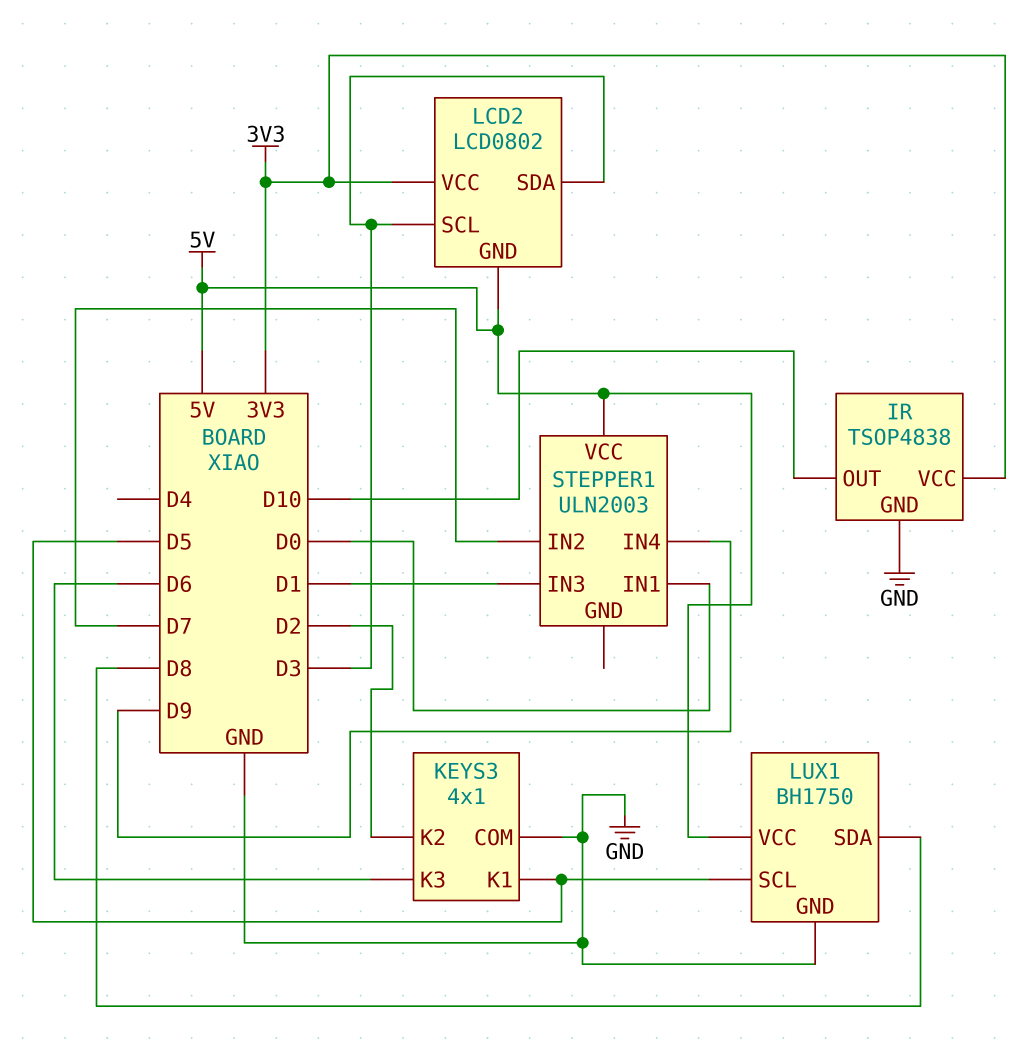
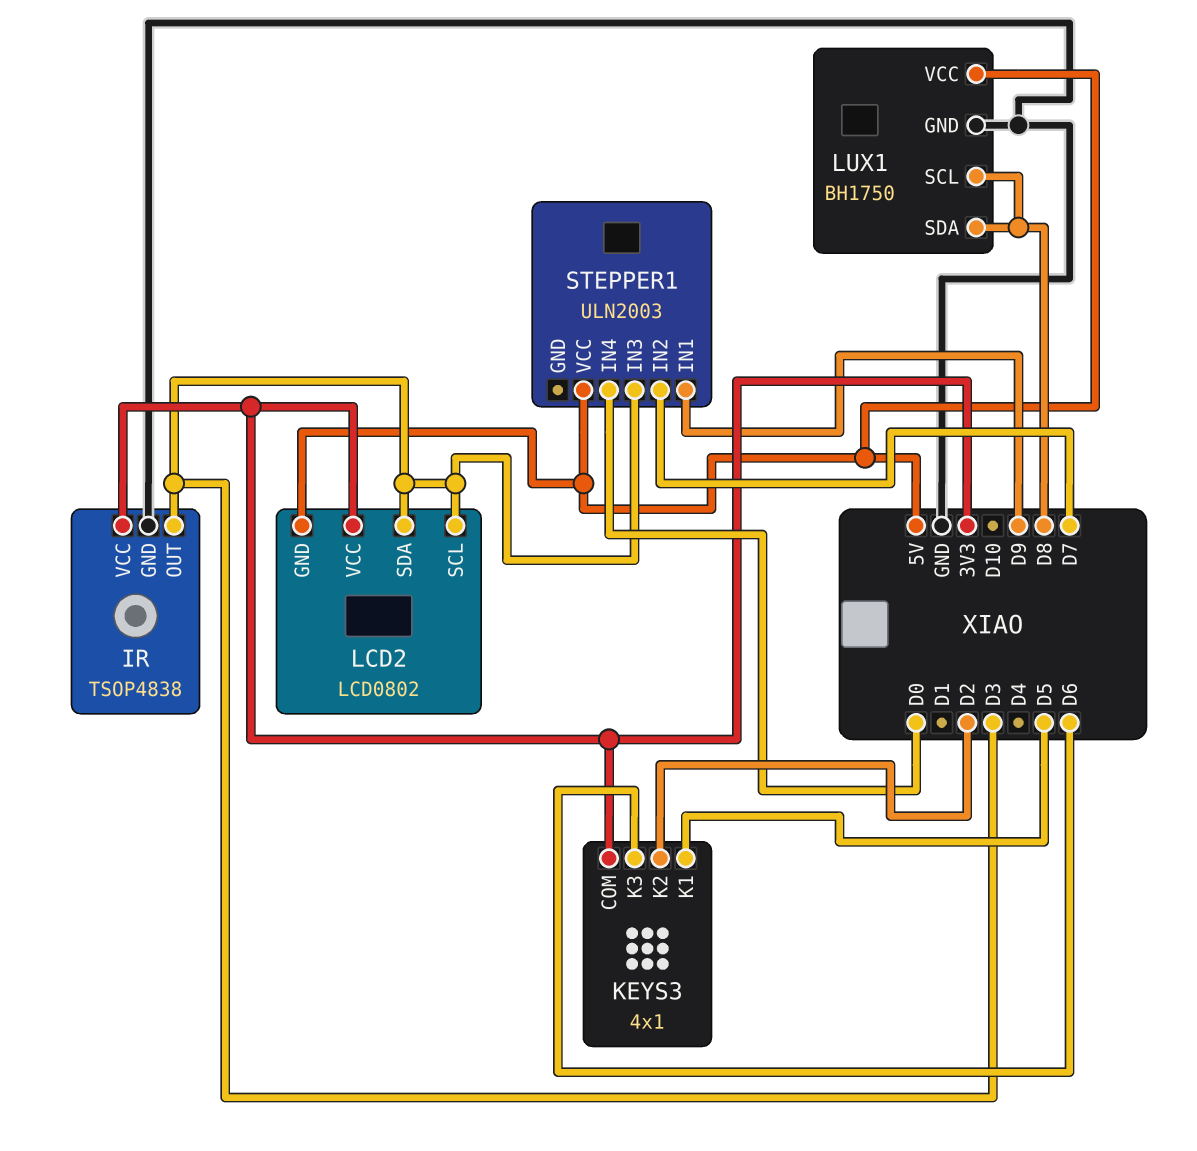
IR pin OUT: D10 -> D3
KEYS3 pin COM: GND -> 3V3
LUX1 pin SCL: D5 -> D8
STEPPER1 pin IN1: D0 -> D9
STEPPER1 pin IN3: D1 -> D3
STEPPER1 pin IN4: D9 -> D0

